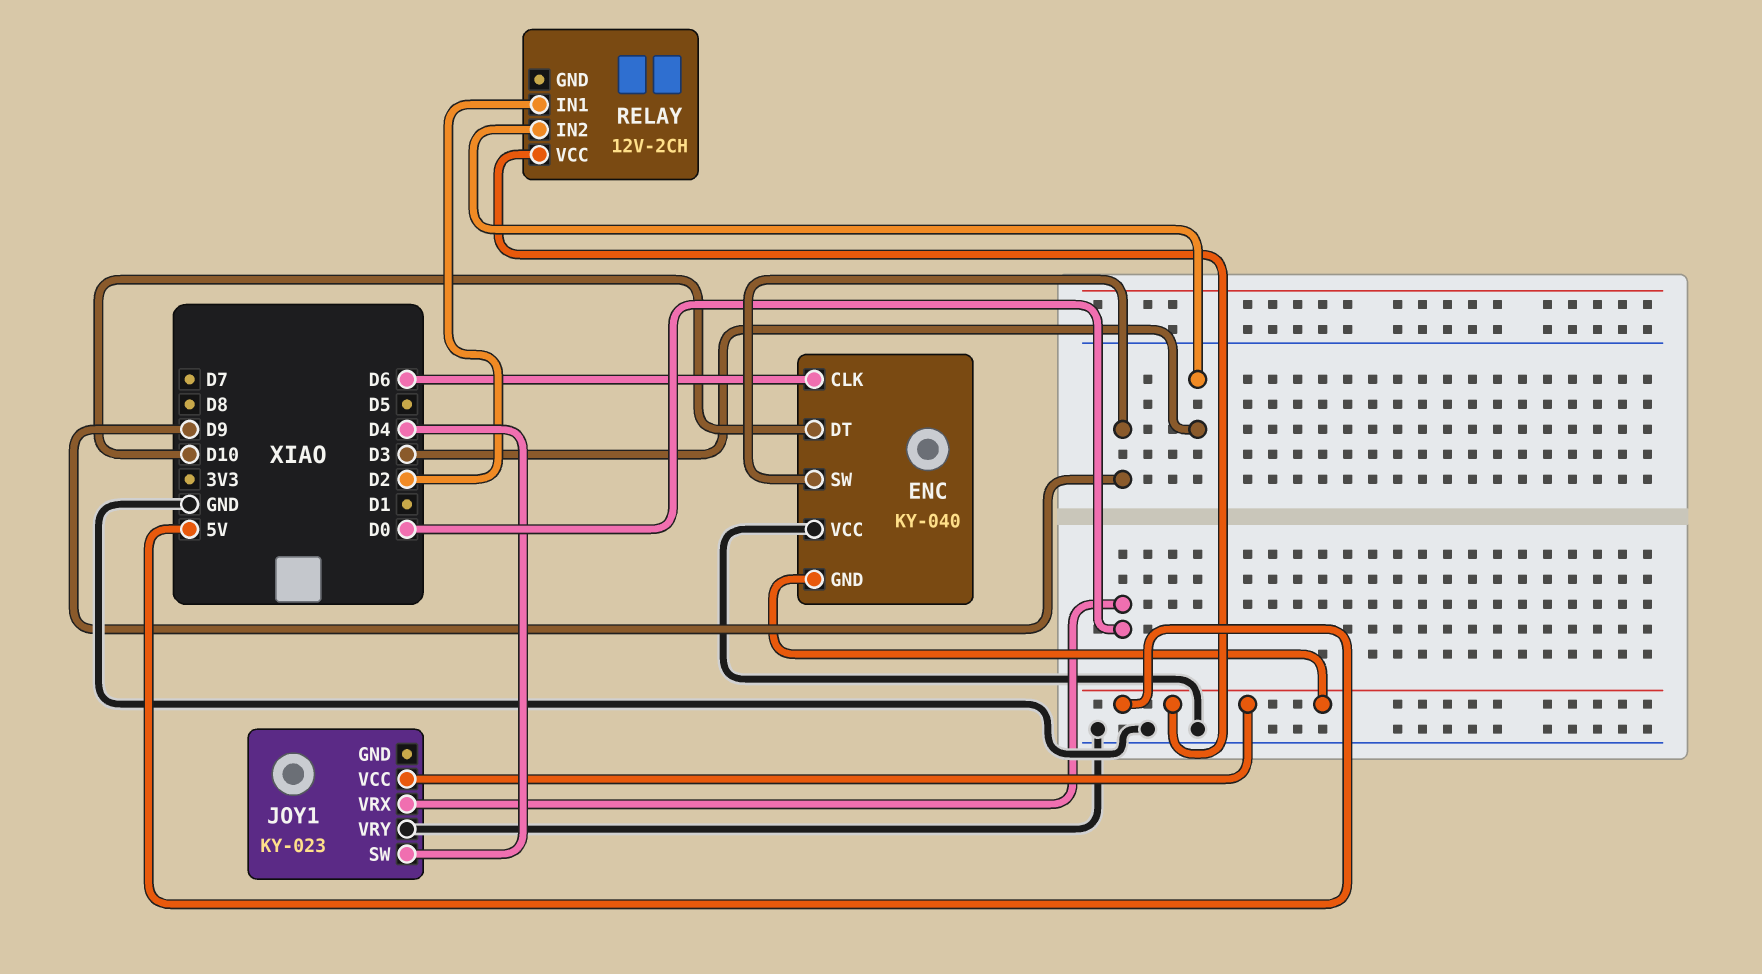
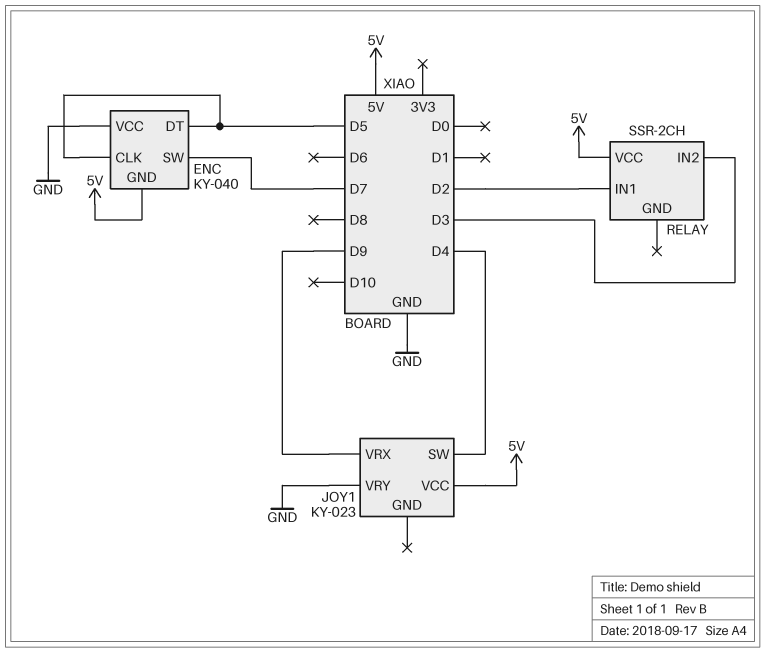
ENC pin CLK: D6 -> D5
ENC pin DT: D10 -> D5
ENC pin SW: D9 -> D7
JOY1 pin VRX: D0 -> D9
RELAY: 12V-2CH -> SSR-2CH

